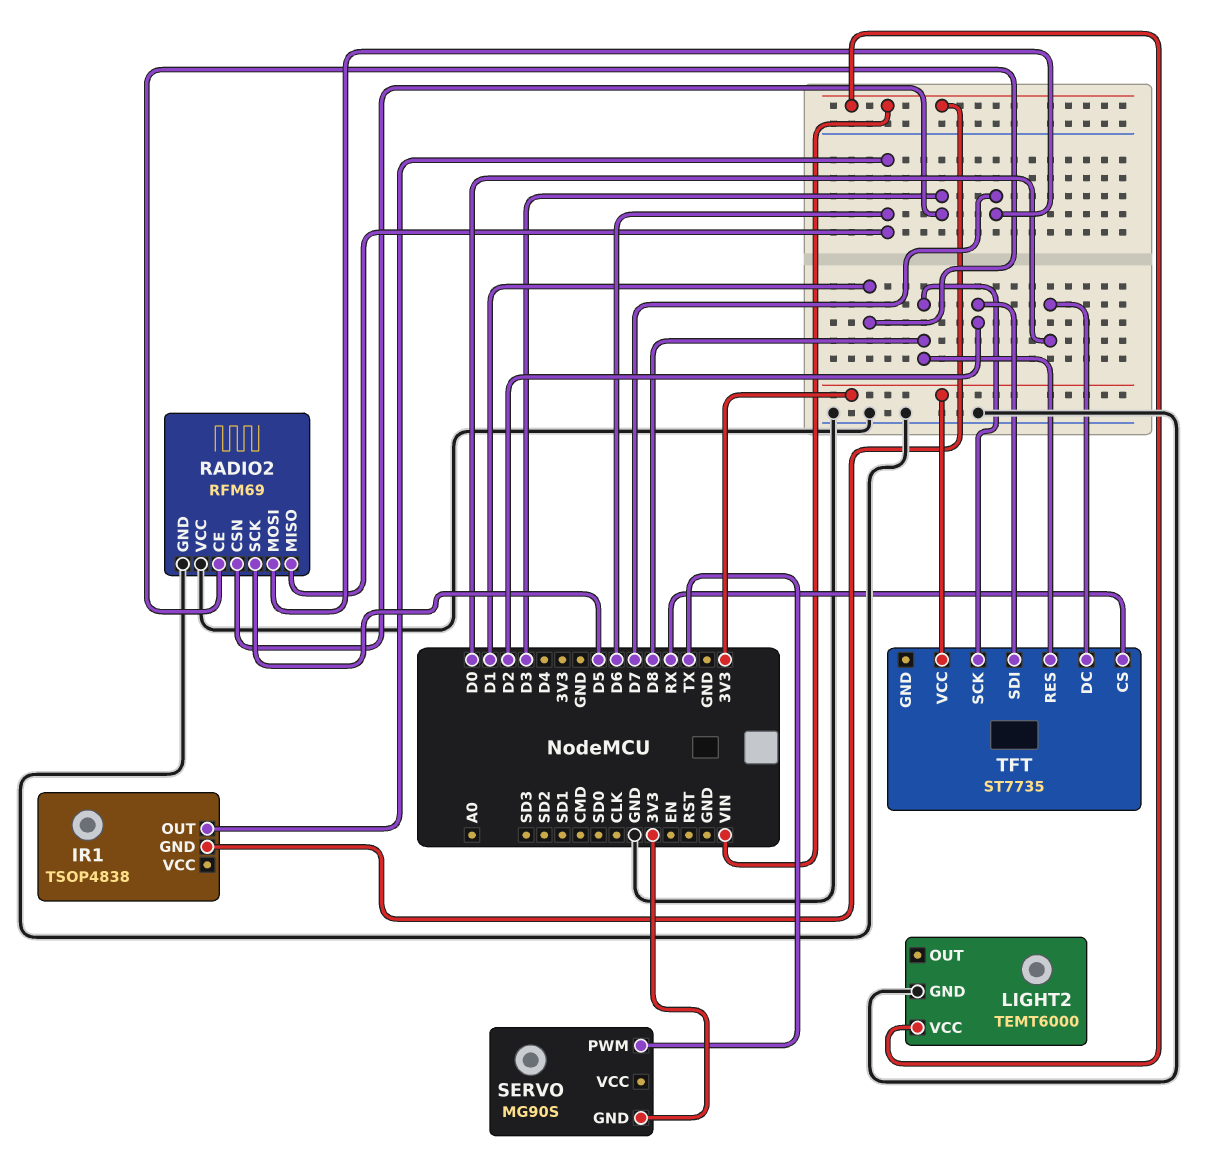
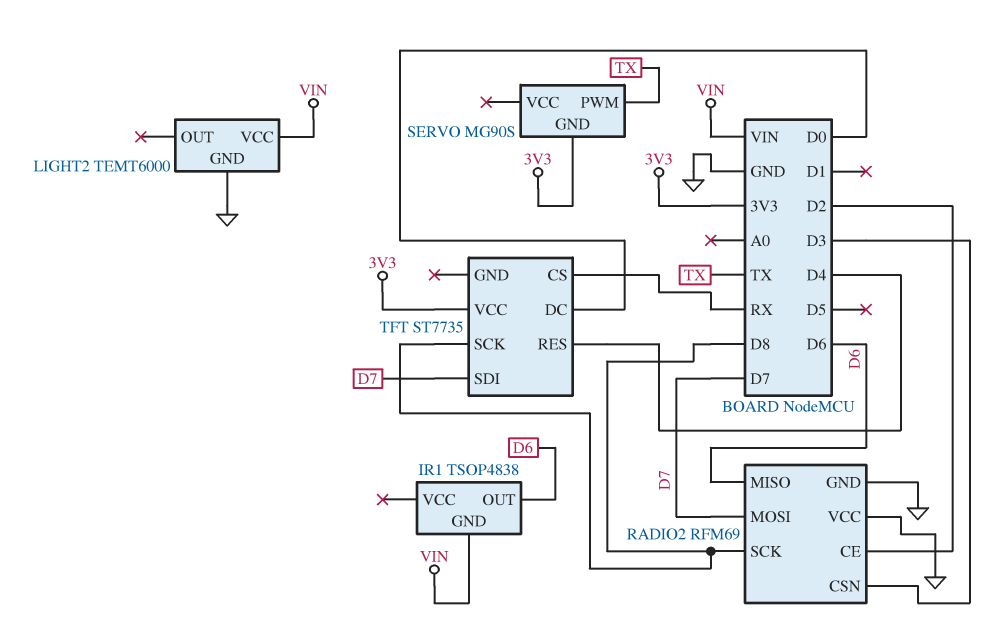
RADIO2 pin CE: D1 -> D2
RADIO2 pin SCK: D5 -> D8
TFT pin RES: D8 -> D4
TFT pin SDI: D2 -> D7

